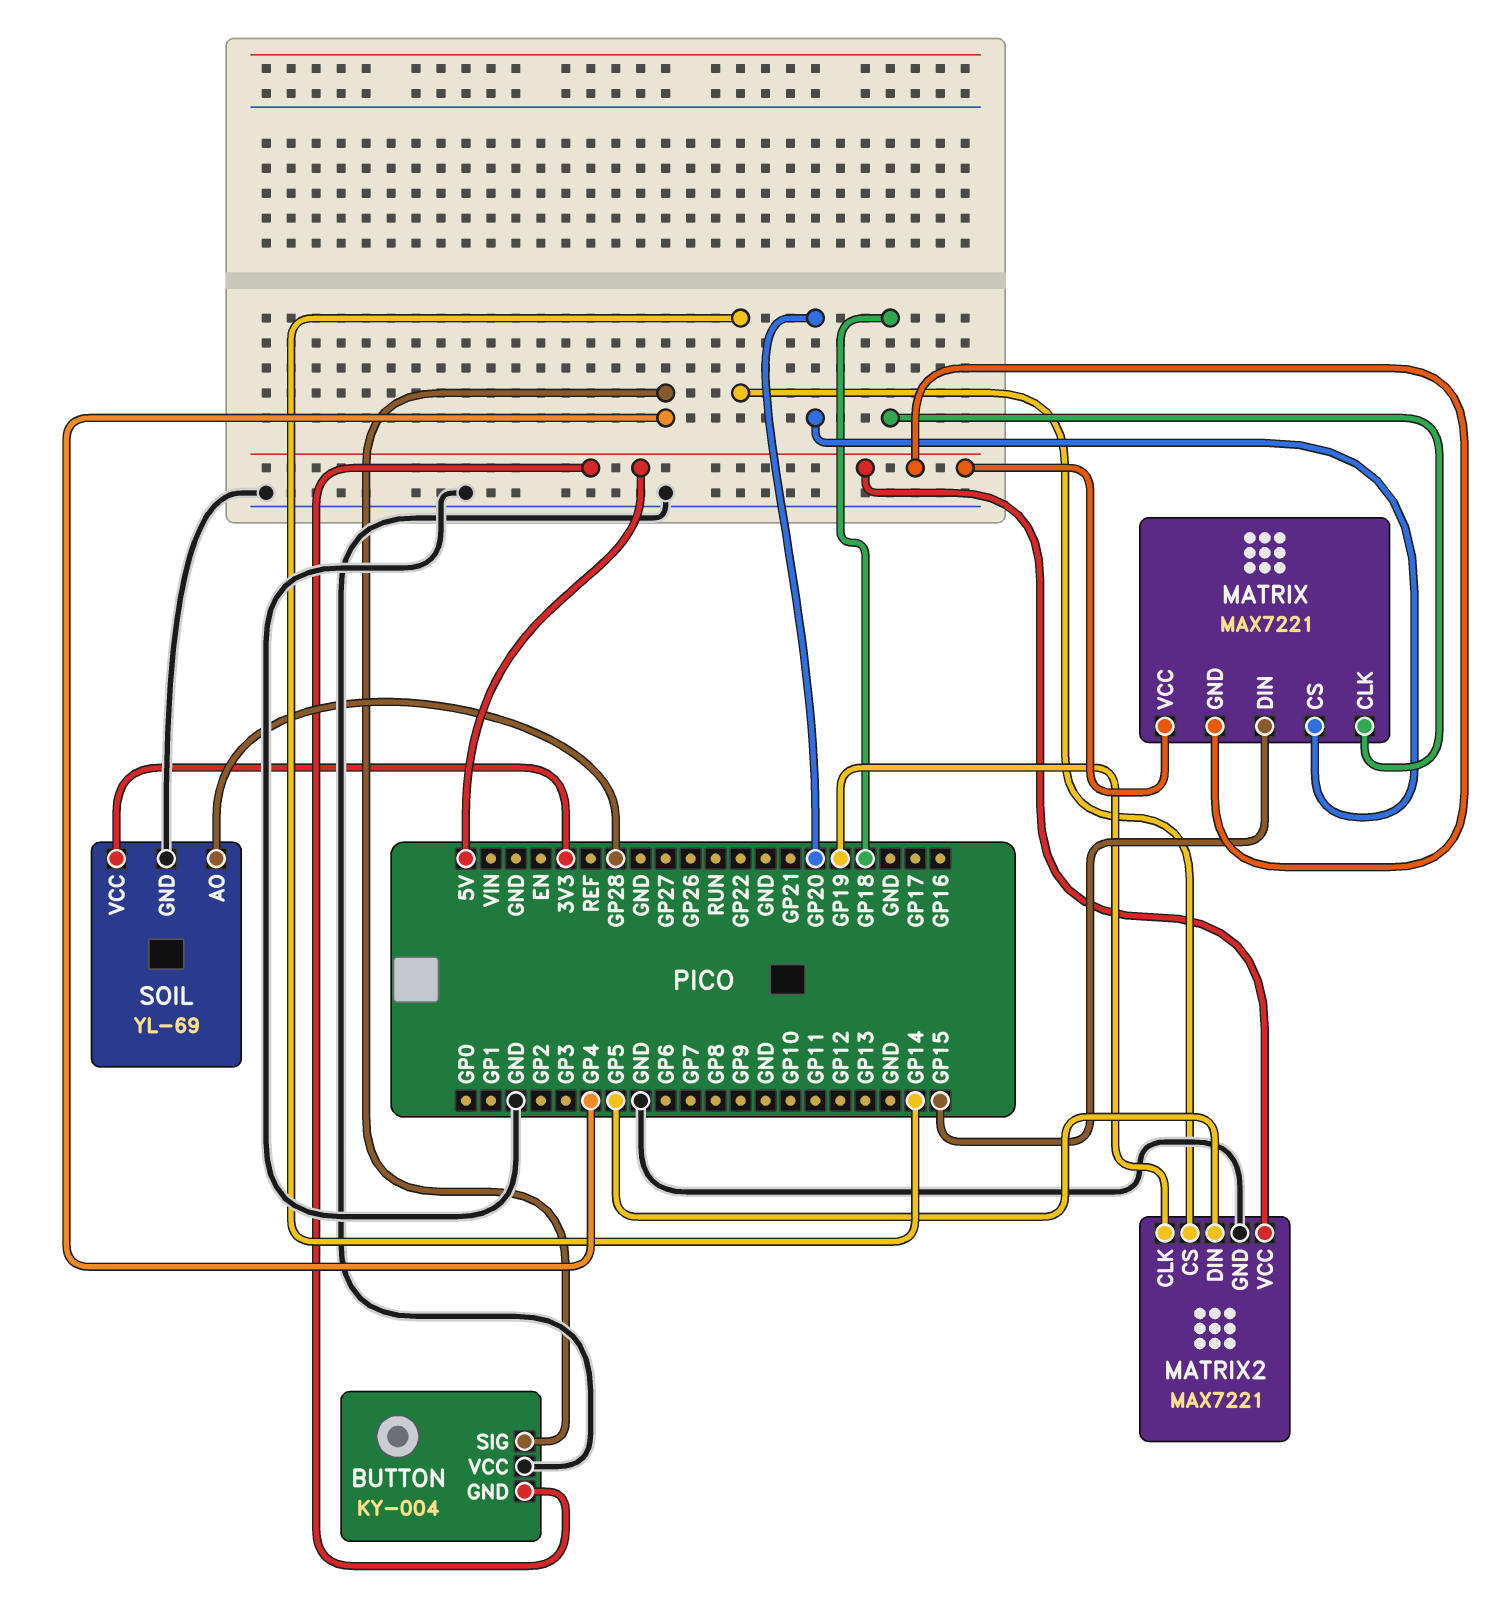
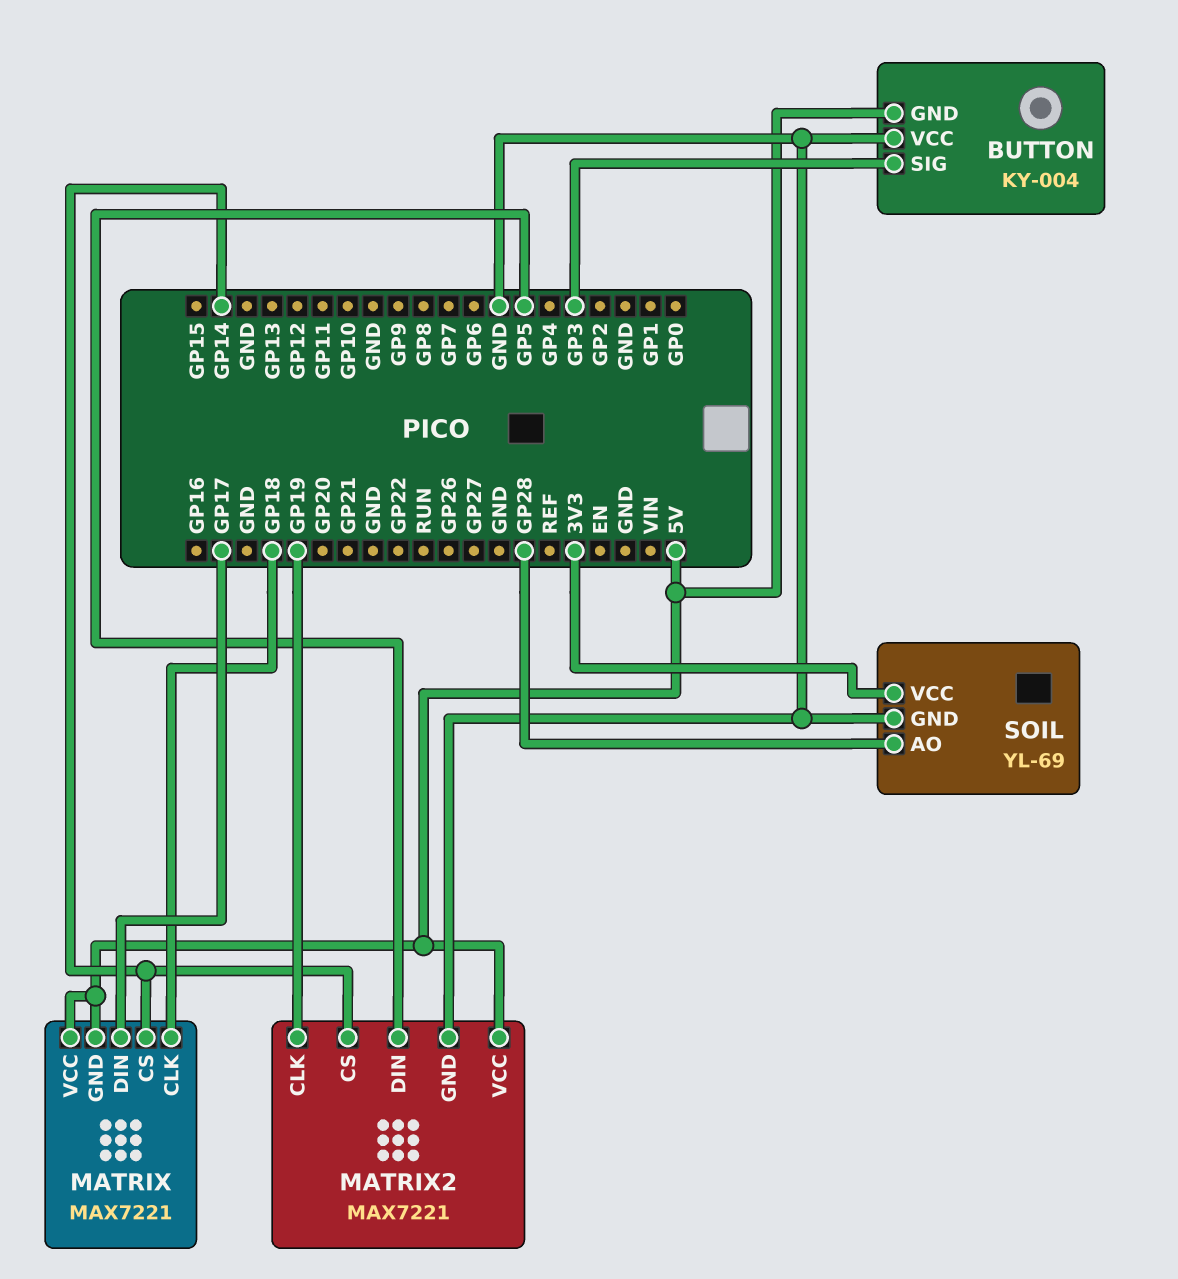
BUTTON pin SIG: GP4 -> GP3
MATRIX pin CS: GP20 -> GP14
MATRIX pin DIN: GP15 -> GP17

